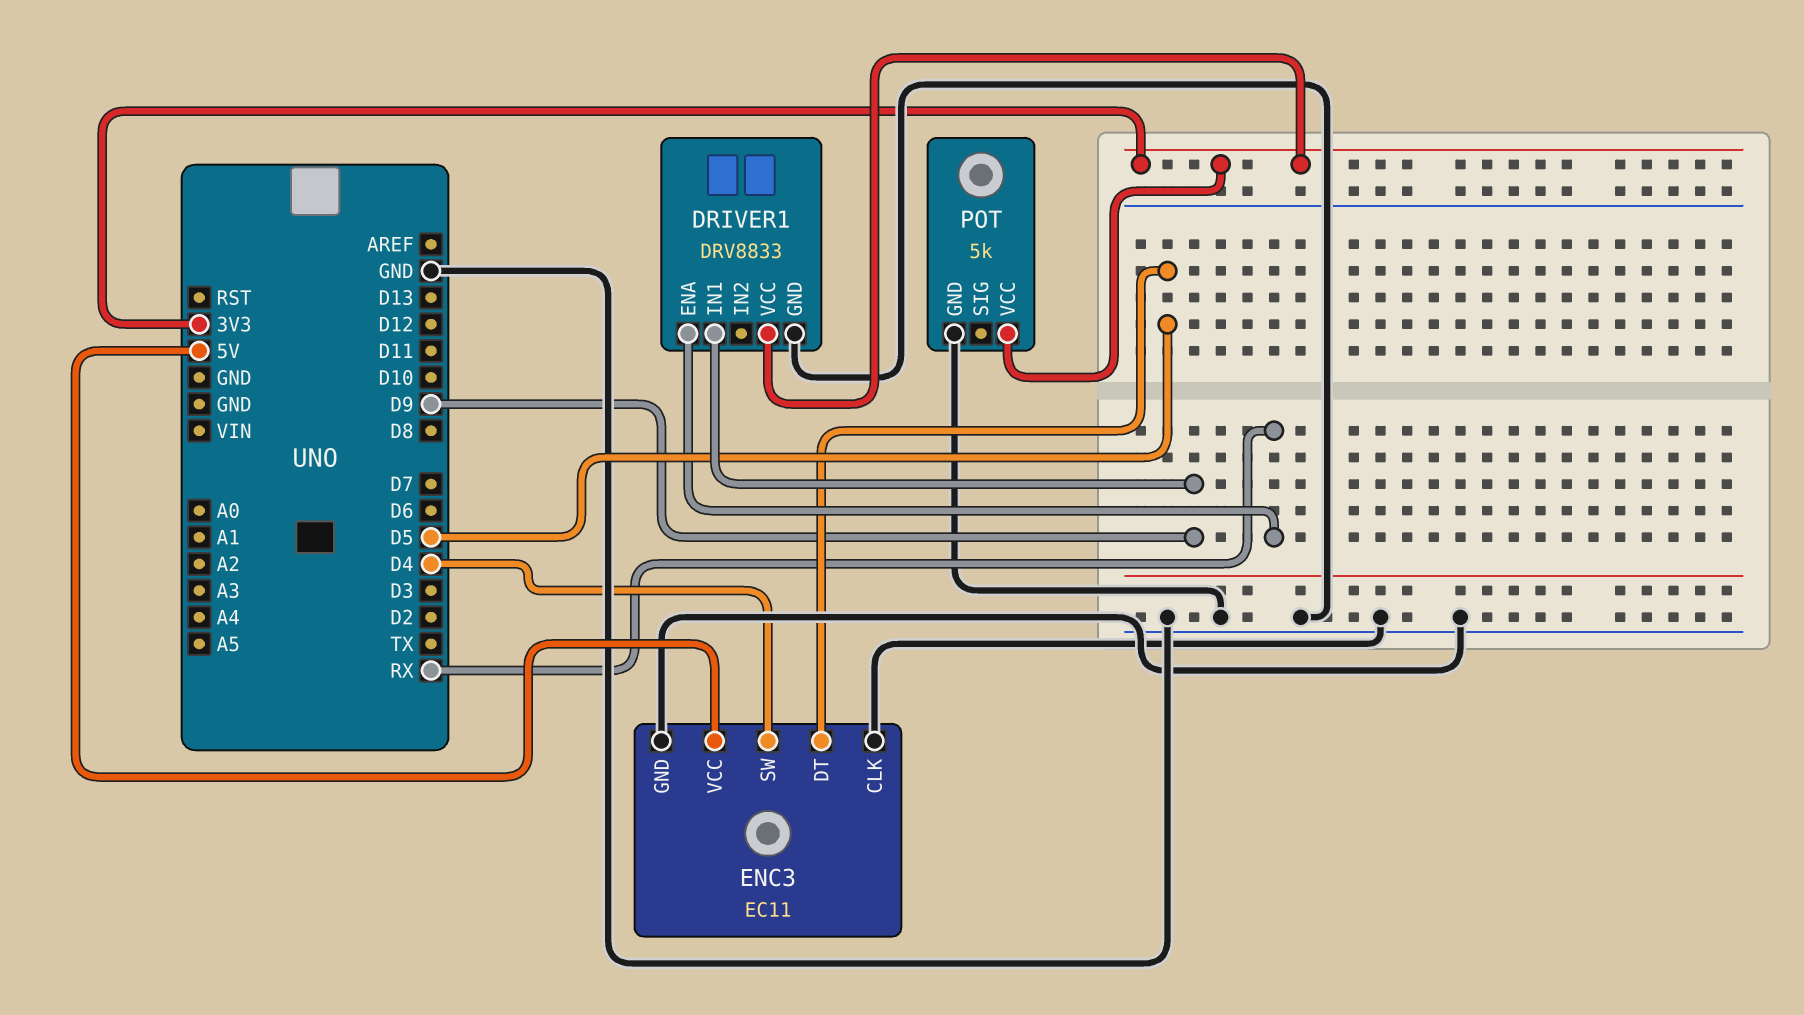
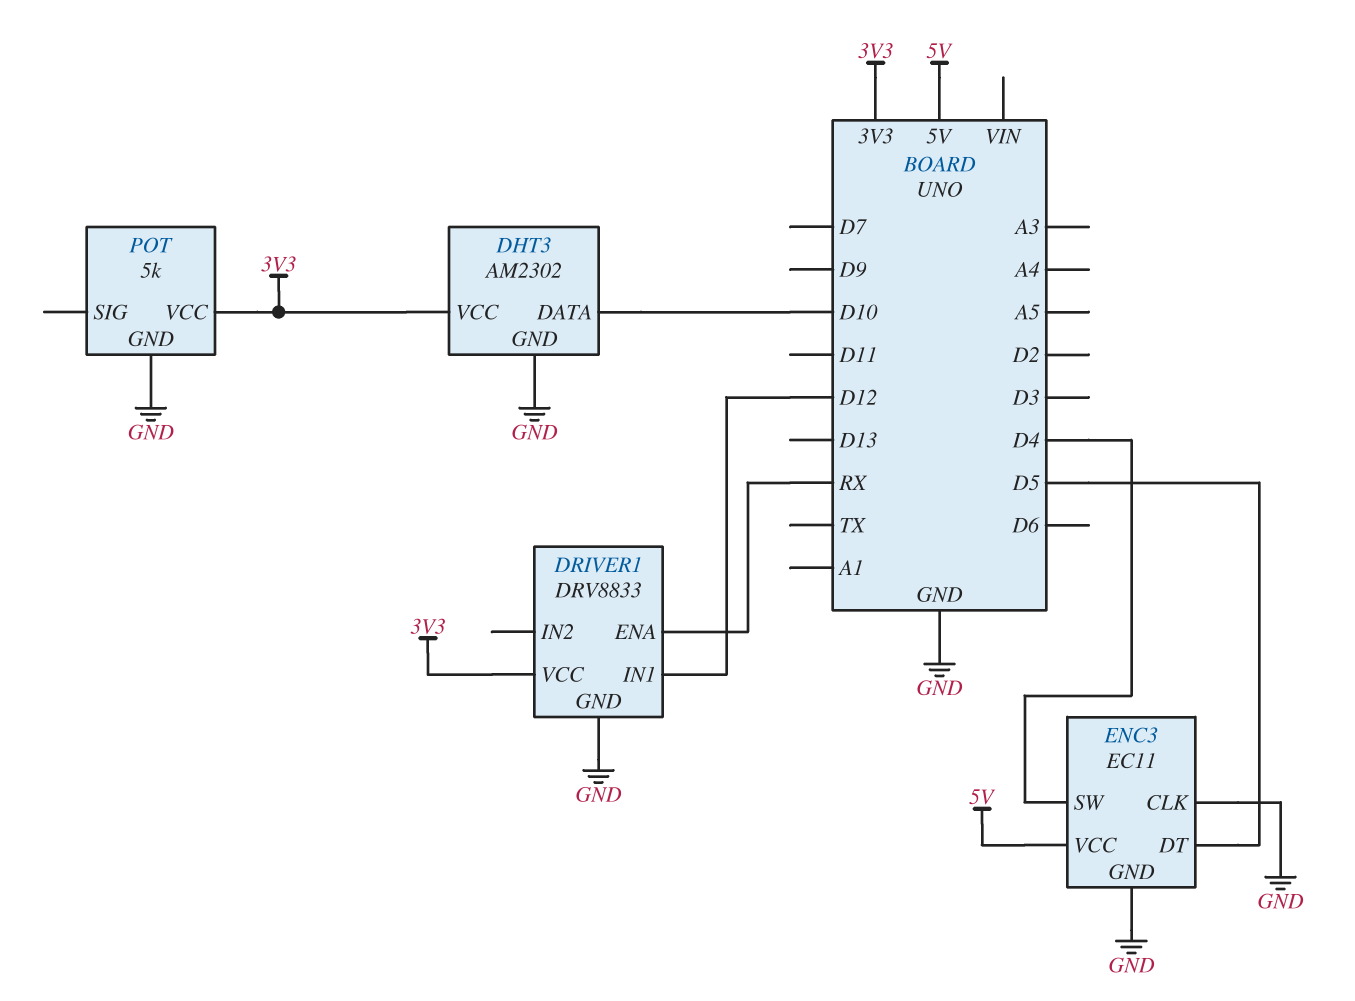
DHT3: none -> AM2302
DHT3 pin DATA: none -> D10
DHT3 pin GND: none -> GND
DHT3 pin VCC: none -> 3V3
DRIVER1 pin IN1: D9 -> D12

